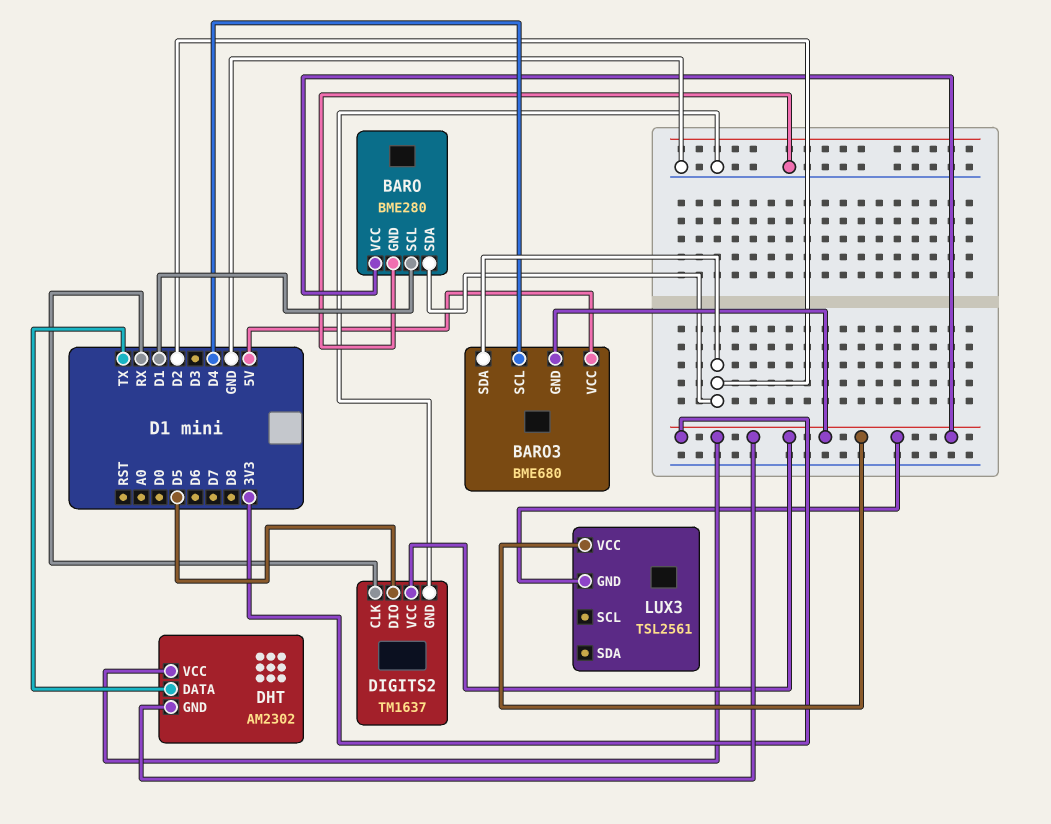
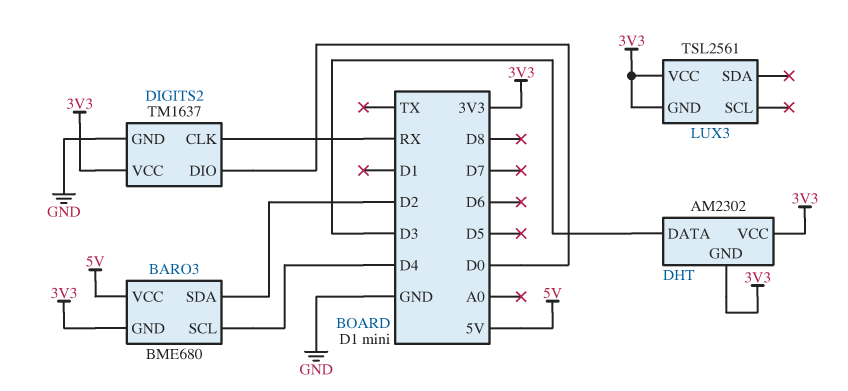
BARO: BME280 -> none
BARO pin GND: GND -> none
BARO pin SCL: D1 -> none
BARO pin SDA: D2 -> none
BARO pin VCC: 3V3 -> none
DHT pin DATA: TX -> D3
DIGITS2 pin DIO: D5 -> D0

